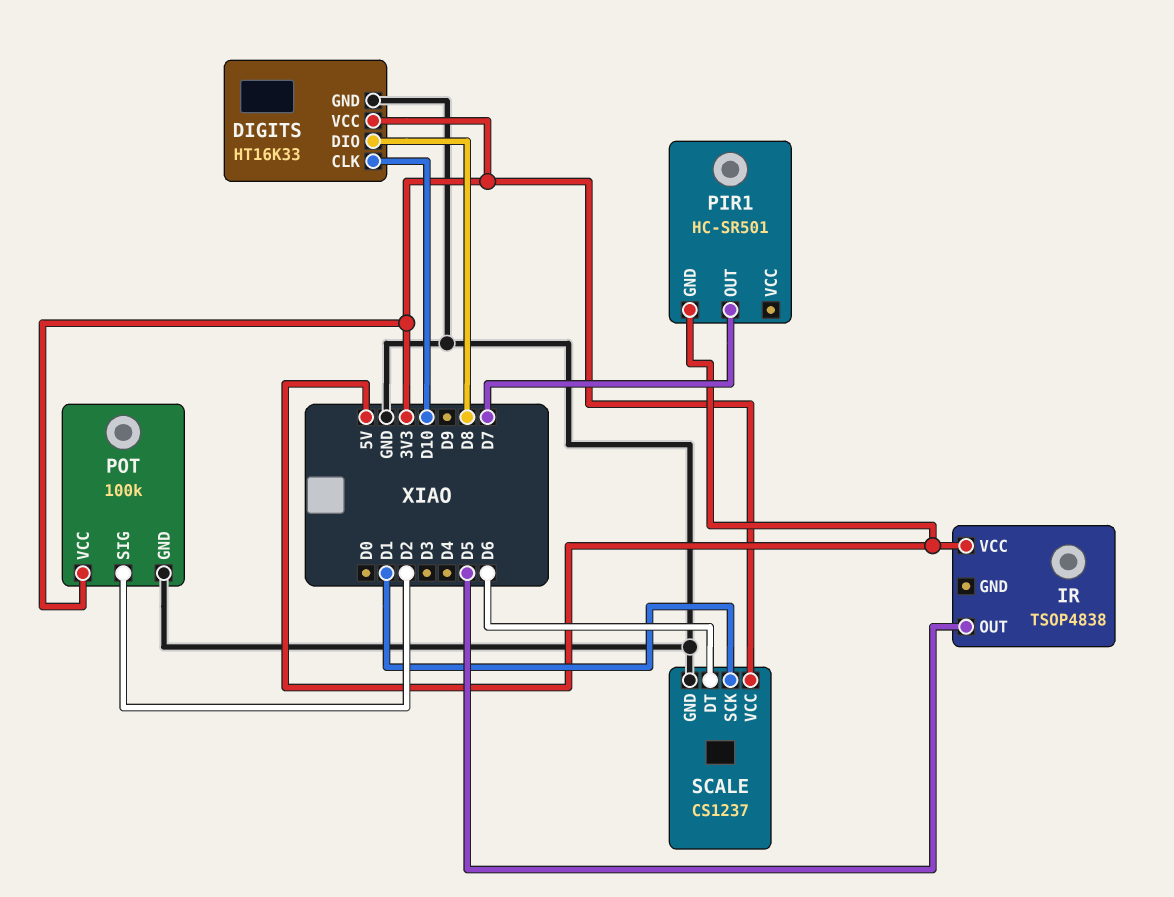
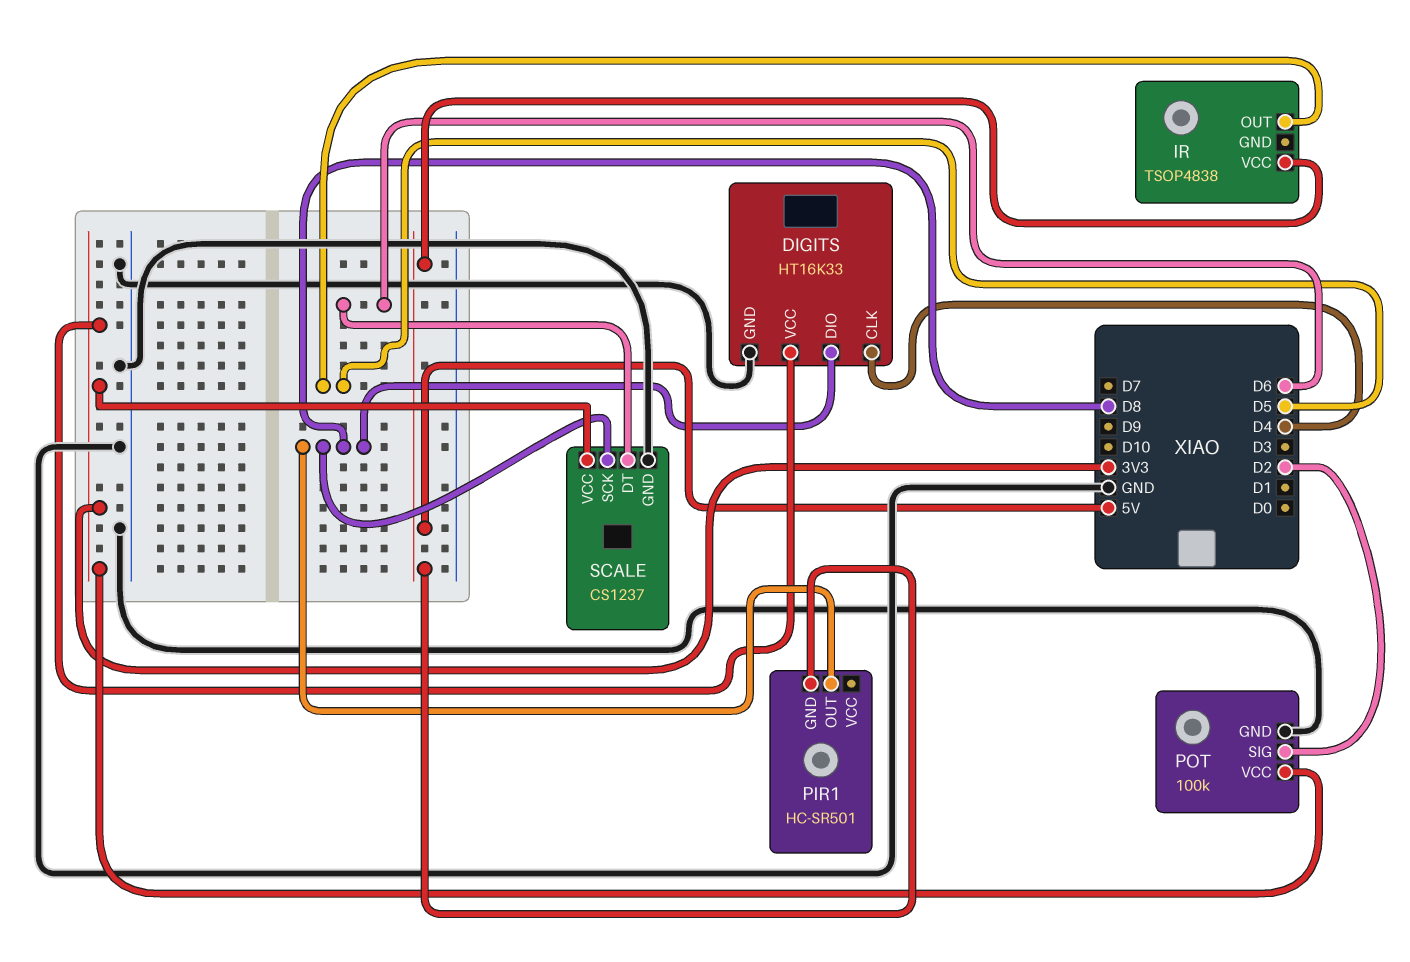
DIGITS pin CLK: D10 -> D4
PIR1 pin OUT: D7 -> D8
SCALE pin SCK: D1 -> D8

